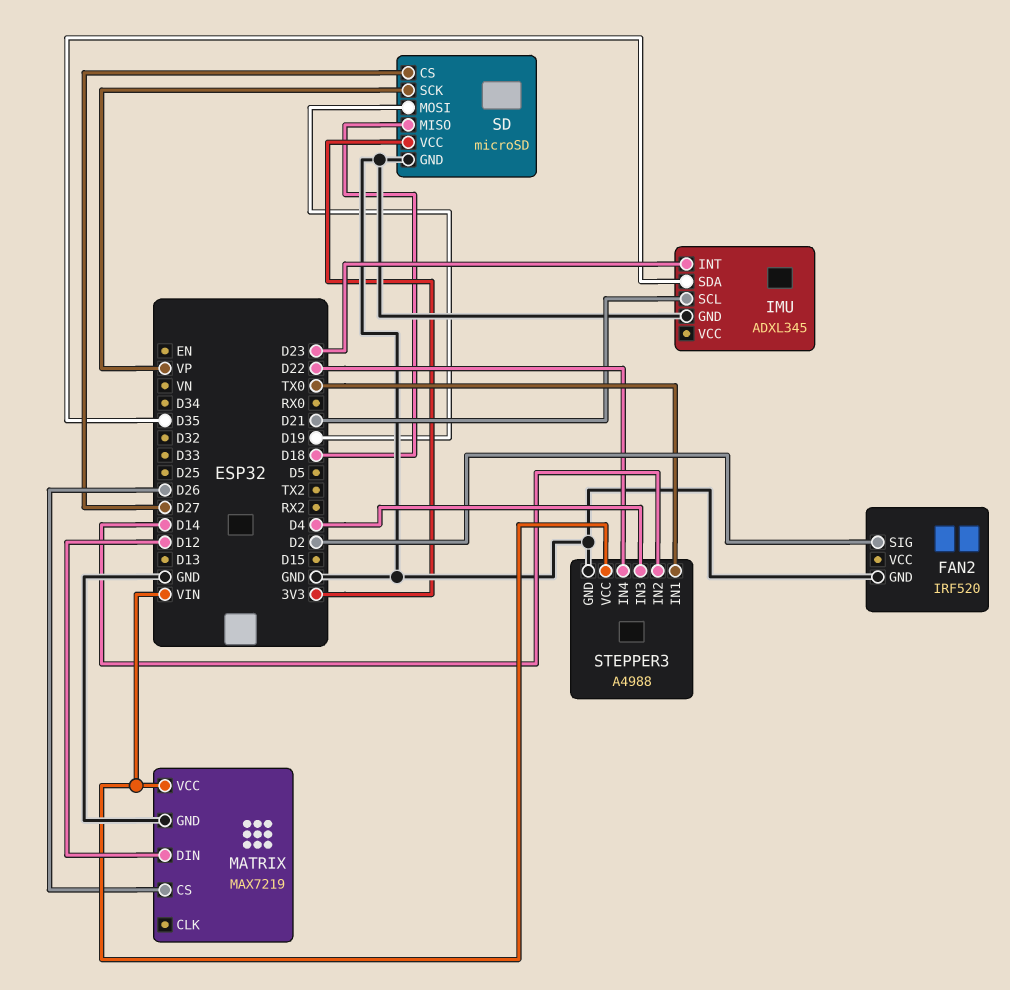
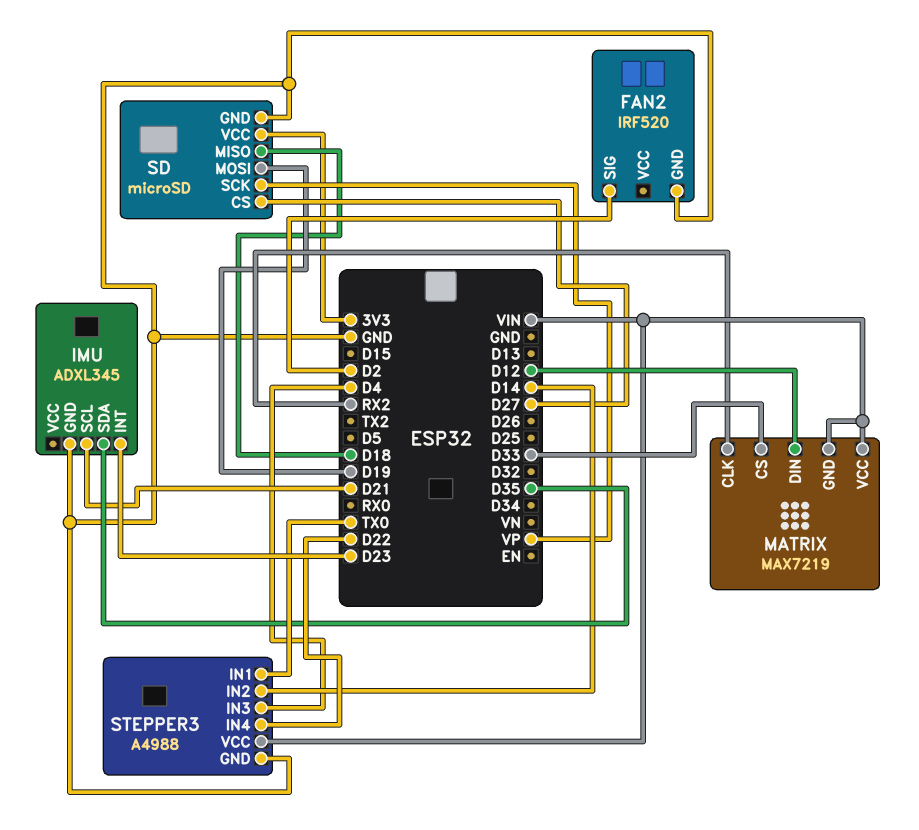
MATRIX pin CLK: none -> RX2
MATRIX pin CS: D26 -> D33
MATRIX pin GND: GND -> VIN

